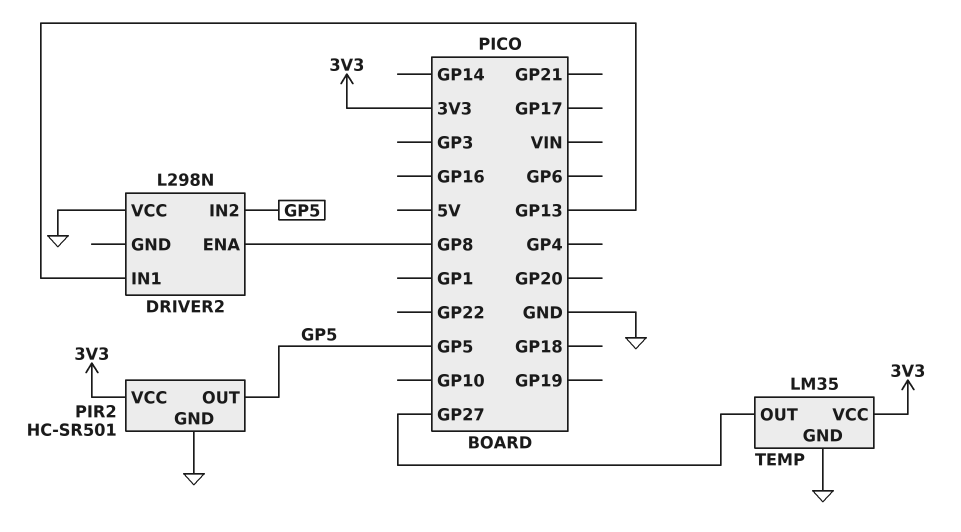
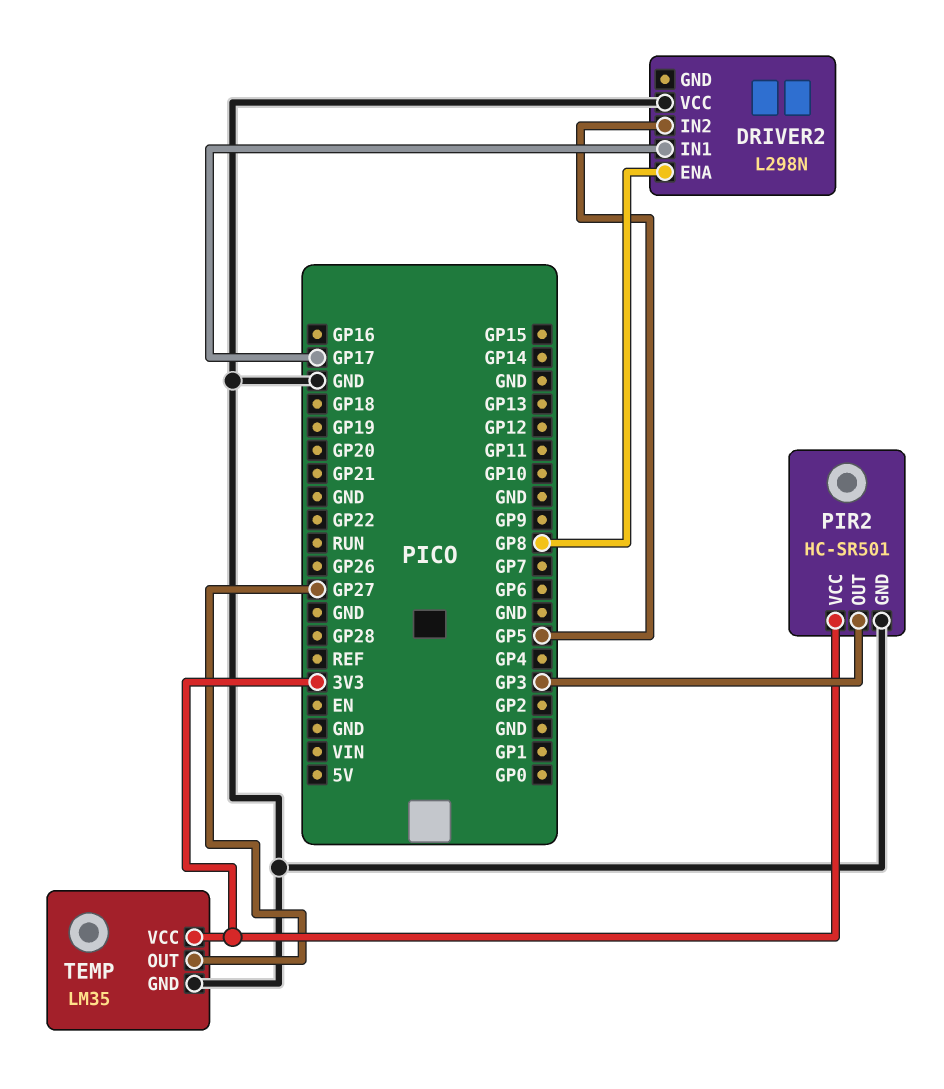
DRIVER2 pin IN1: GP13 -> GP17
PIR2 pin OUT: GP5 -> GP3

